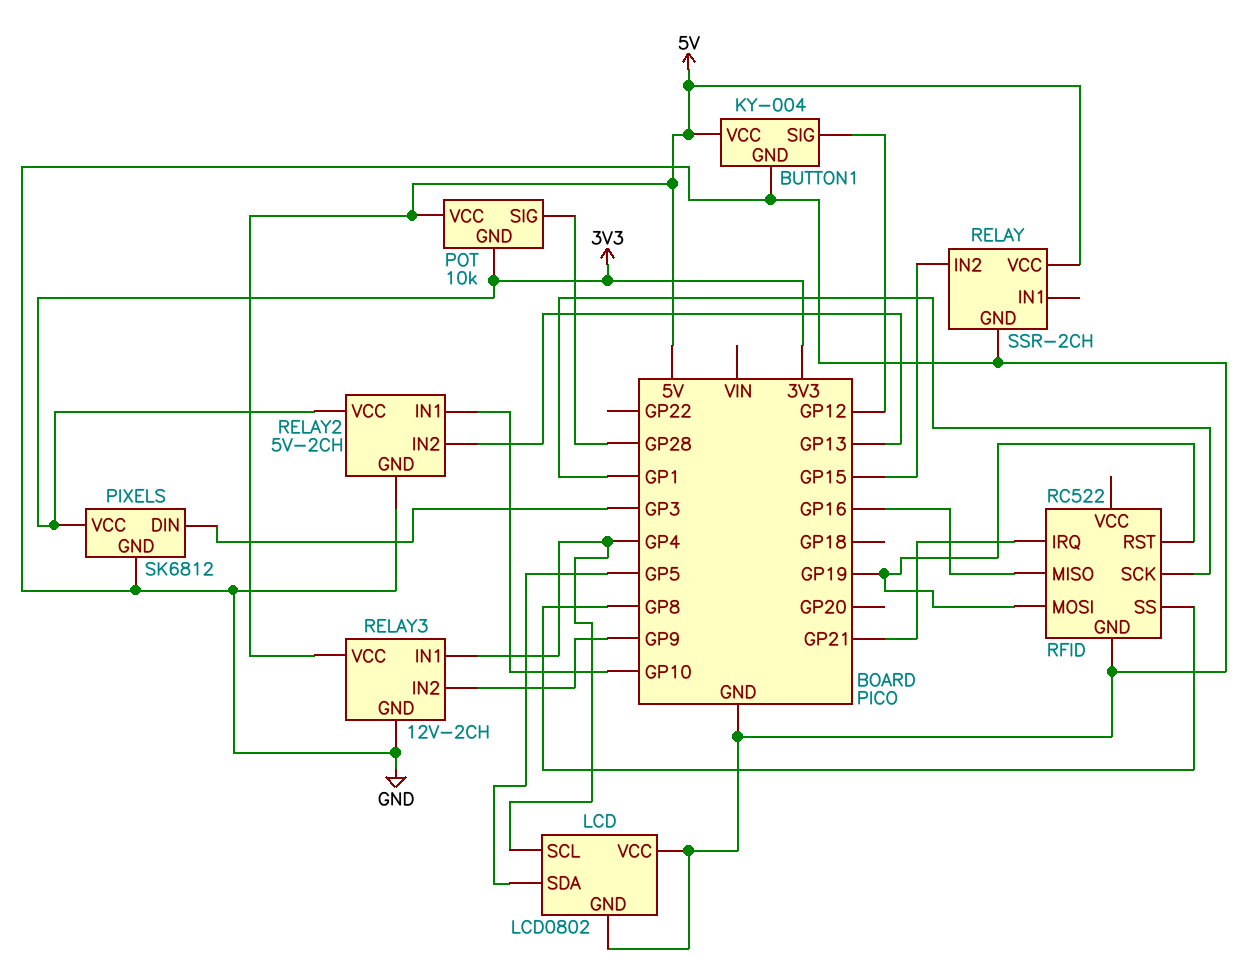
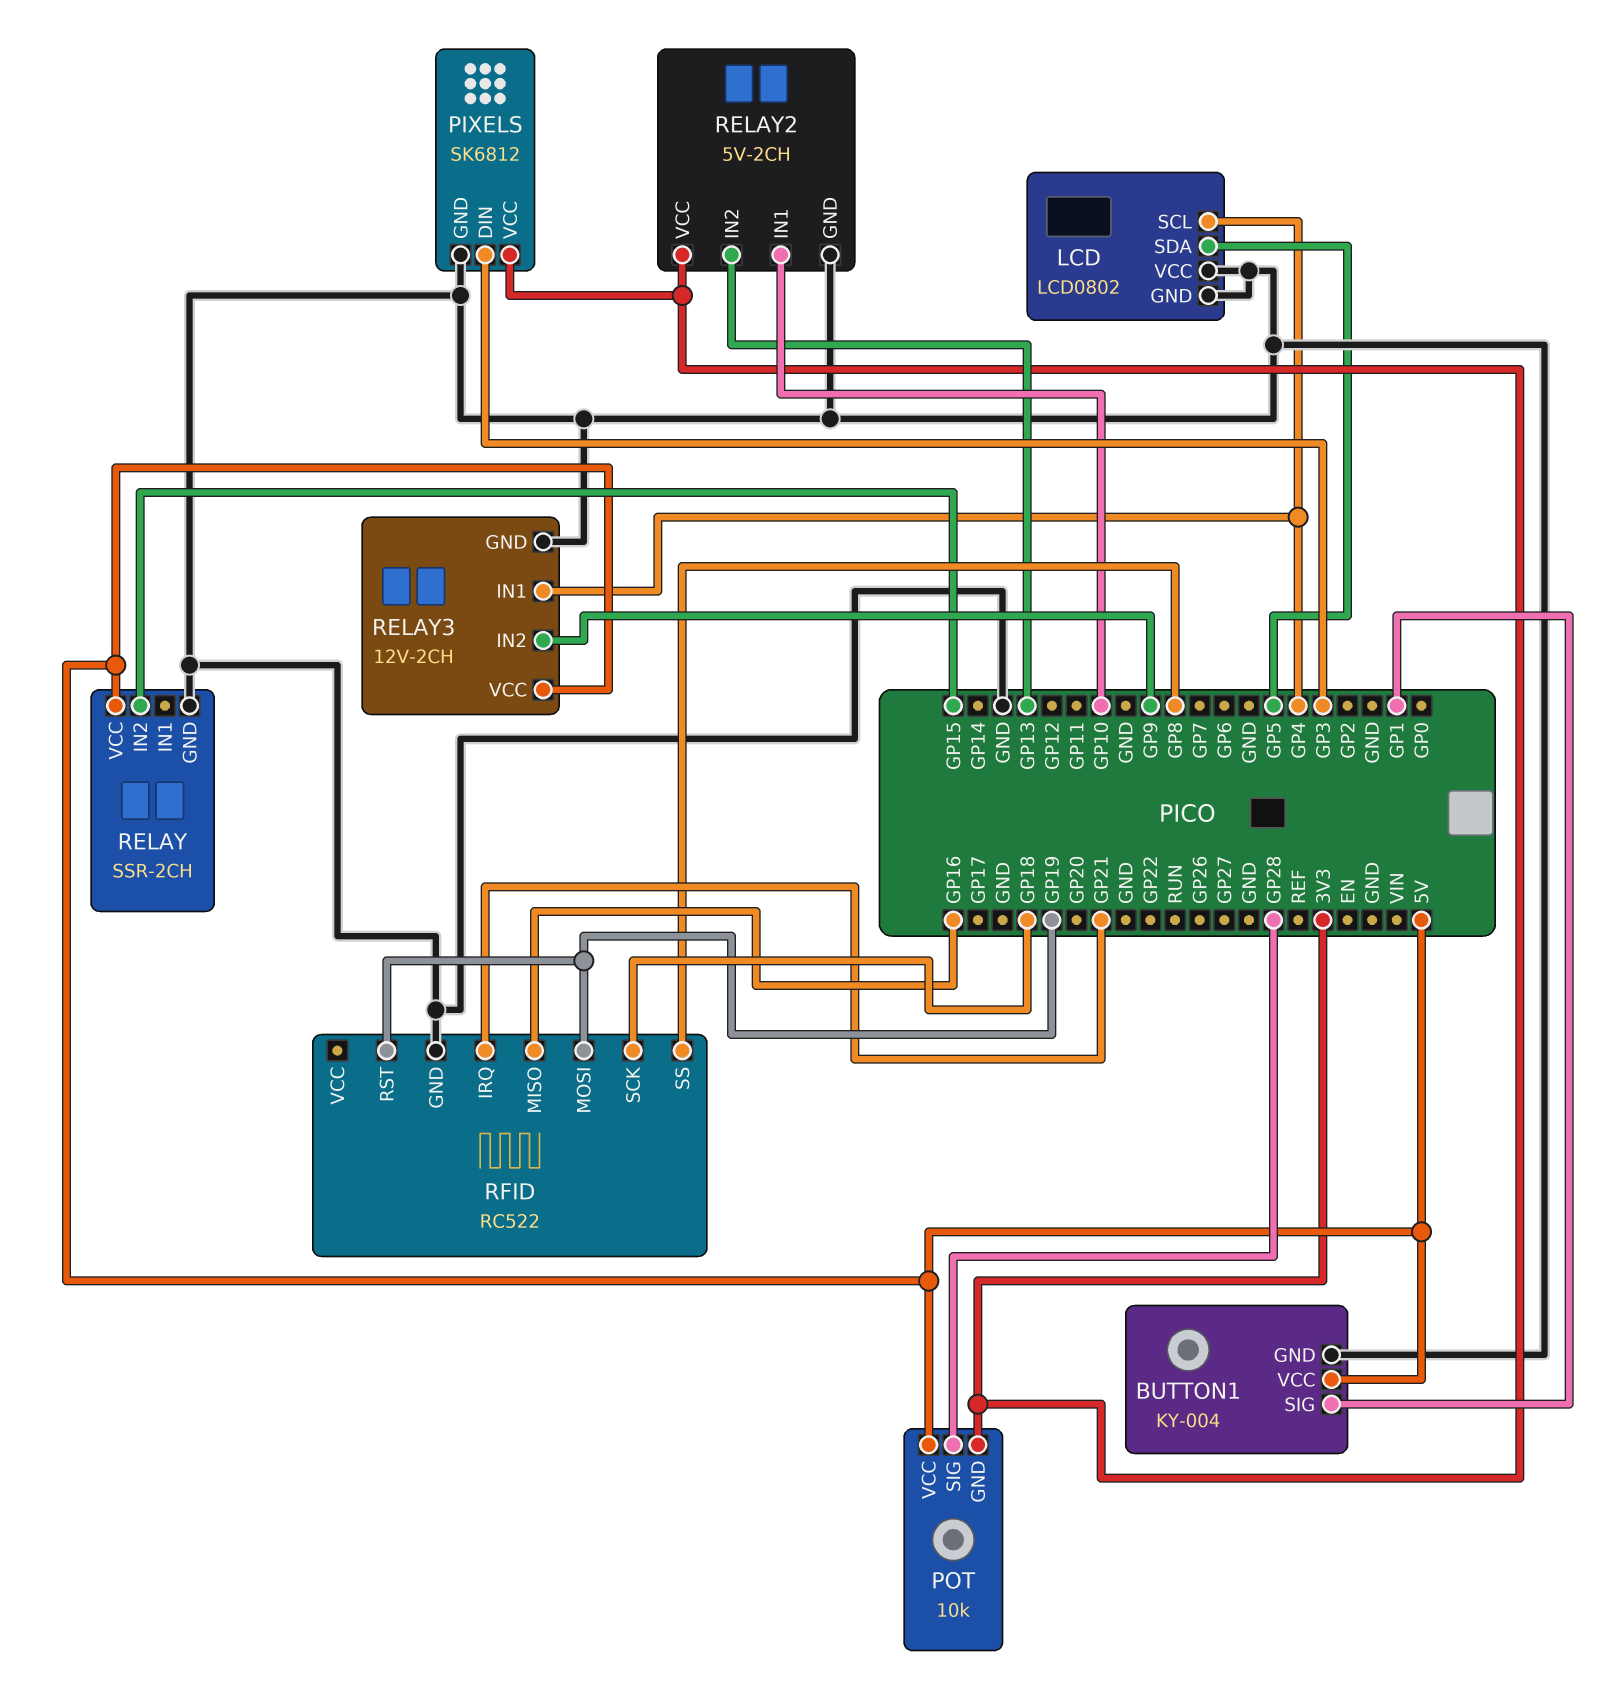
BUTTON1 pin SIG: GP12 -> GP1
RFID pin SCK: GP1 -> GP18

